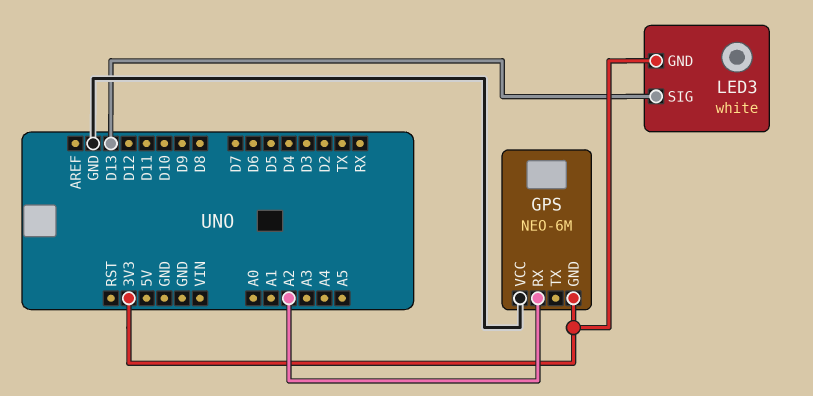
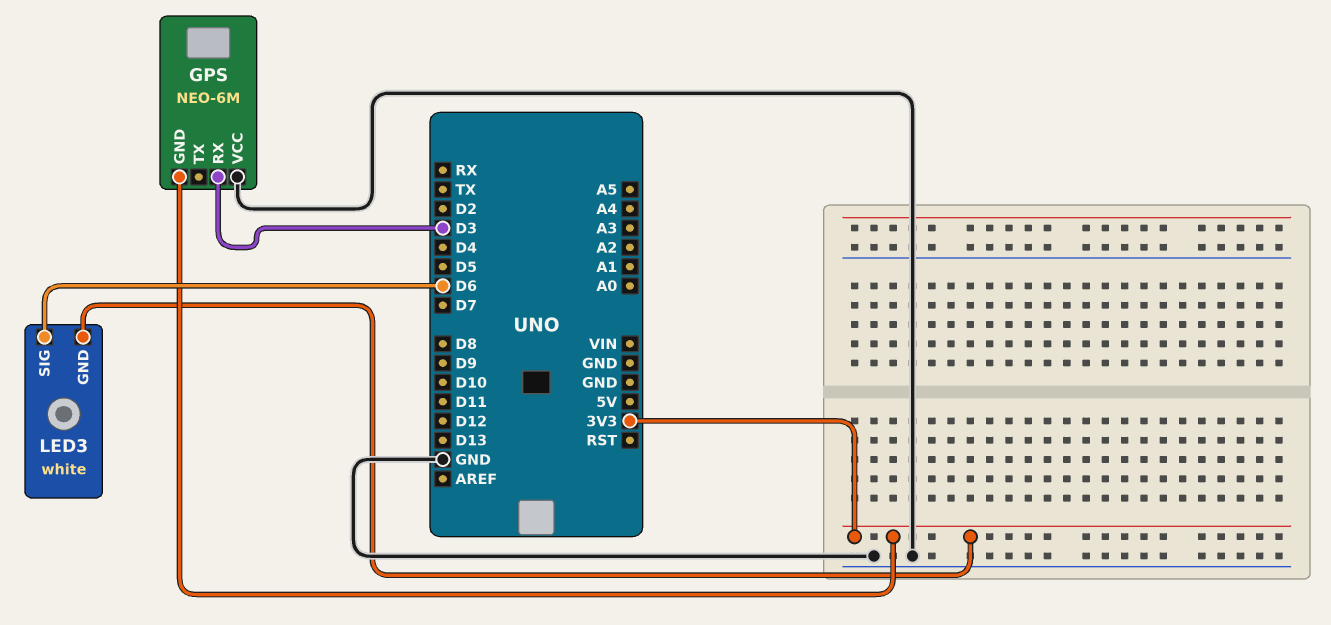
GPS pin RX: A2 -> D3
LED3 pin SIG: D13 -> D6

